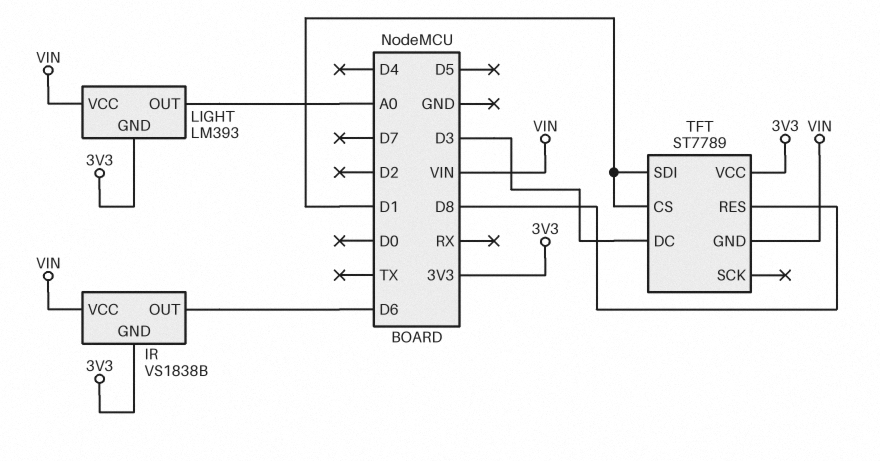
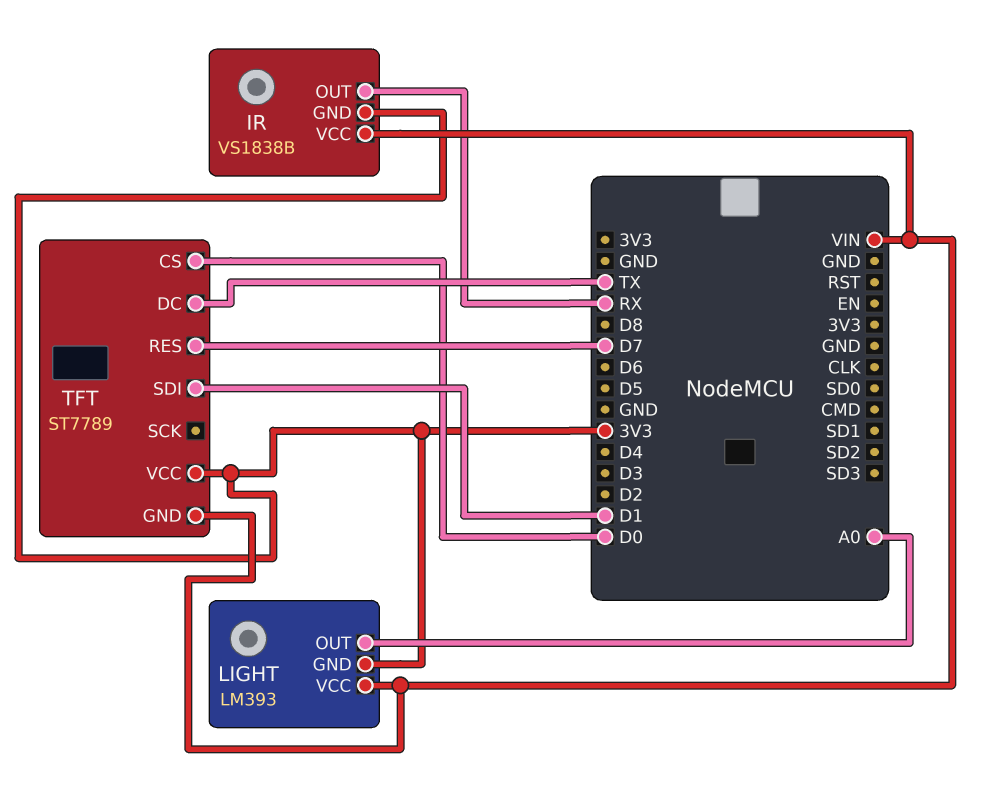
IR pin OUT: D6 -> RX
TFT pin CS: D1 -> D0
TFT pin DC: D3 -> TX
TFT pin RES: D8 -> D7

